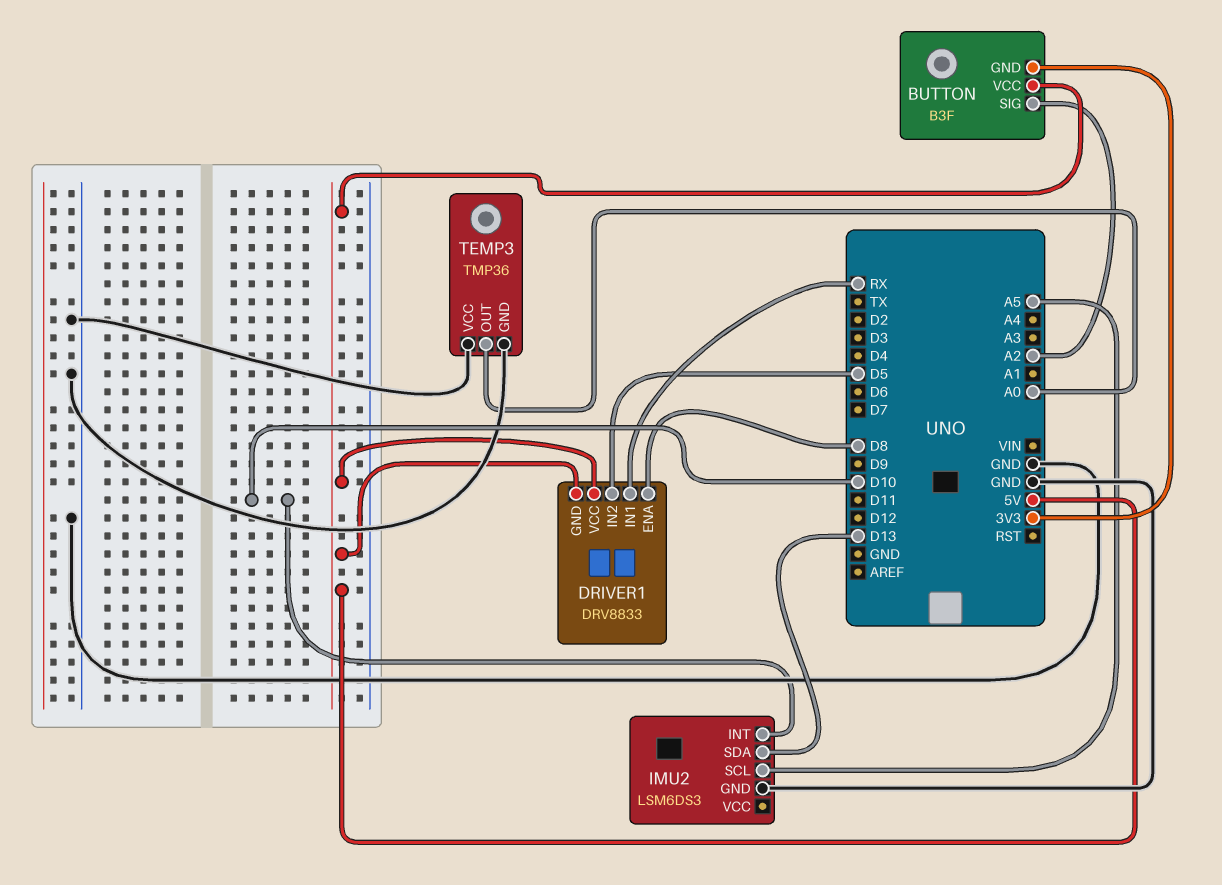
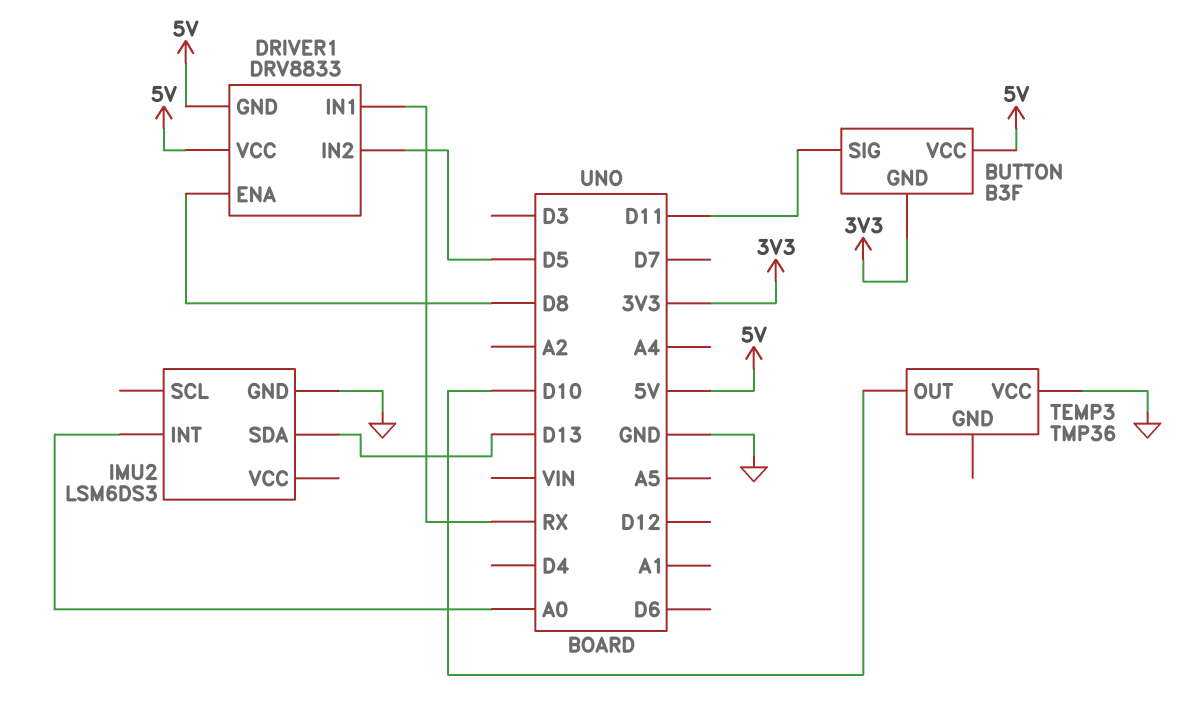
BUTTON pin SIG: A2 -> D11
IMU2 pin INT: D10 -> A0
IMU2 pin SCL: A5 -> none
TEMP3 pin GND: GND -> none
TEMP3 pin OUT: A0 -> D10

